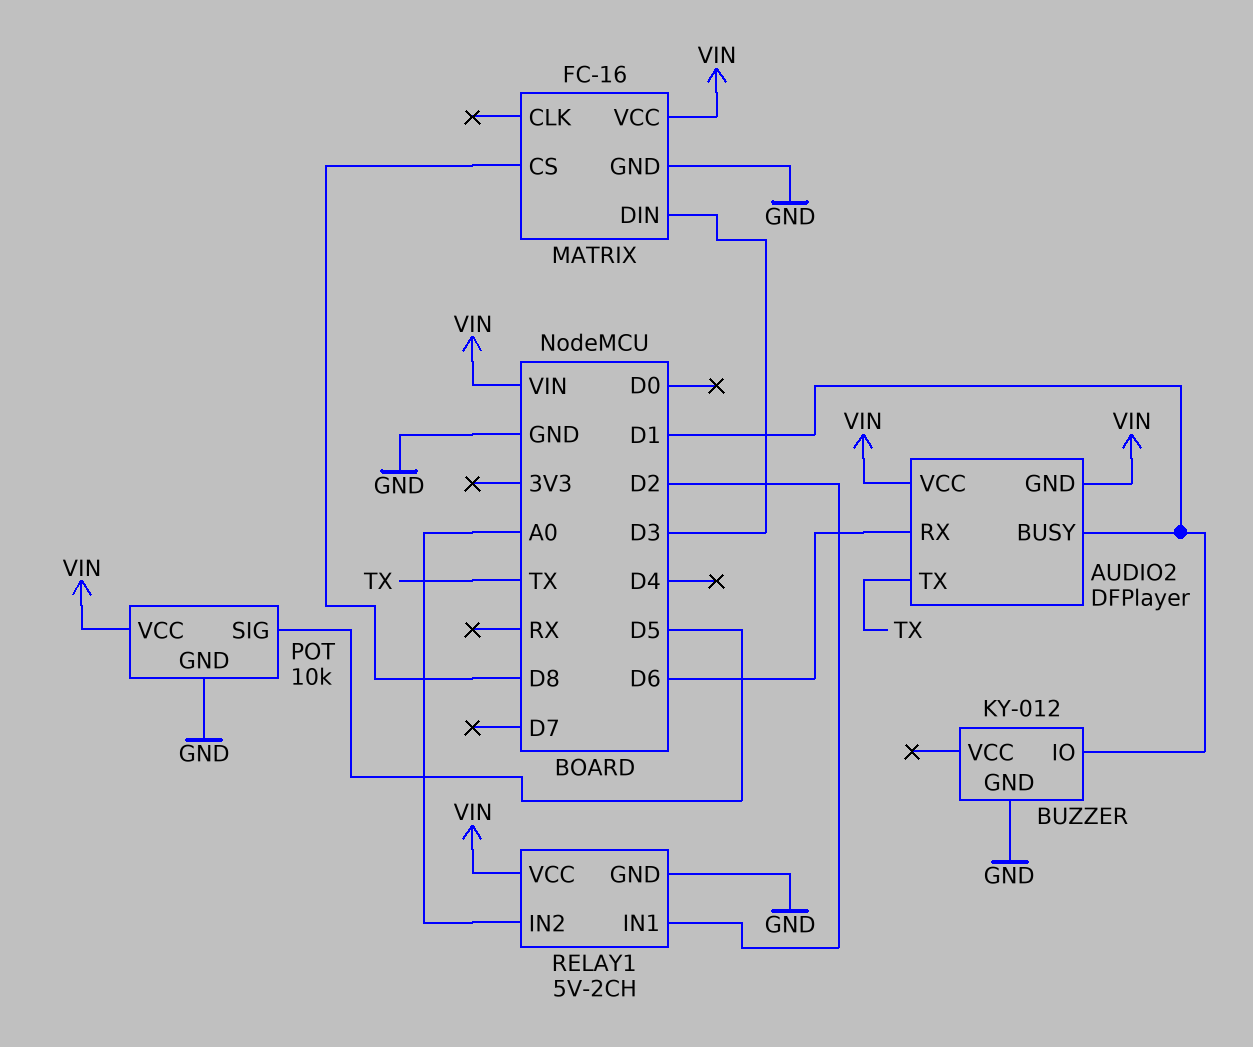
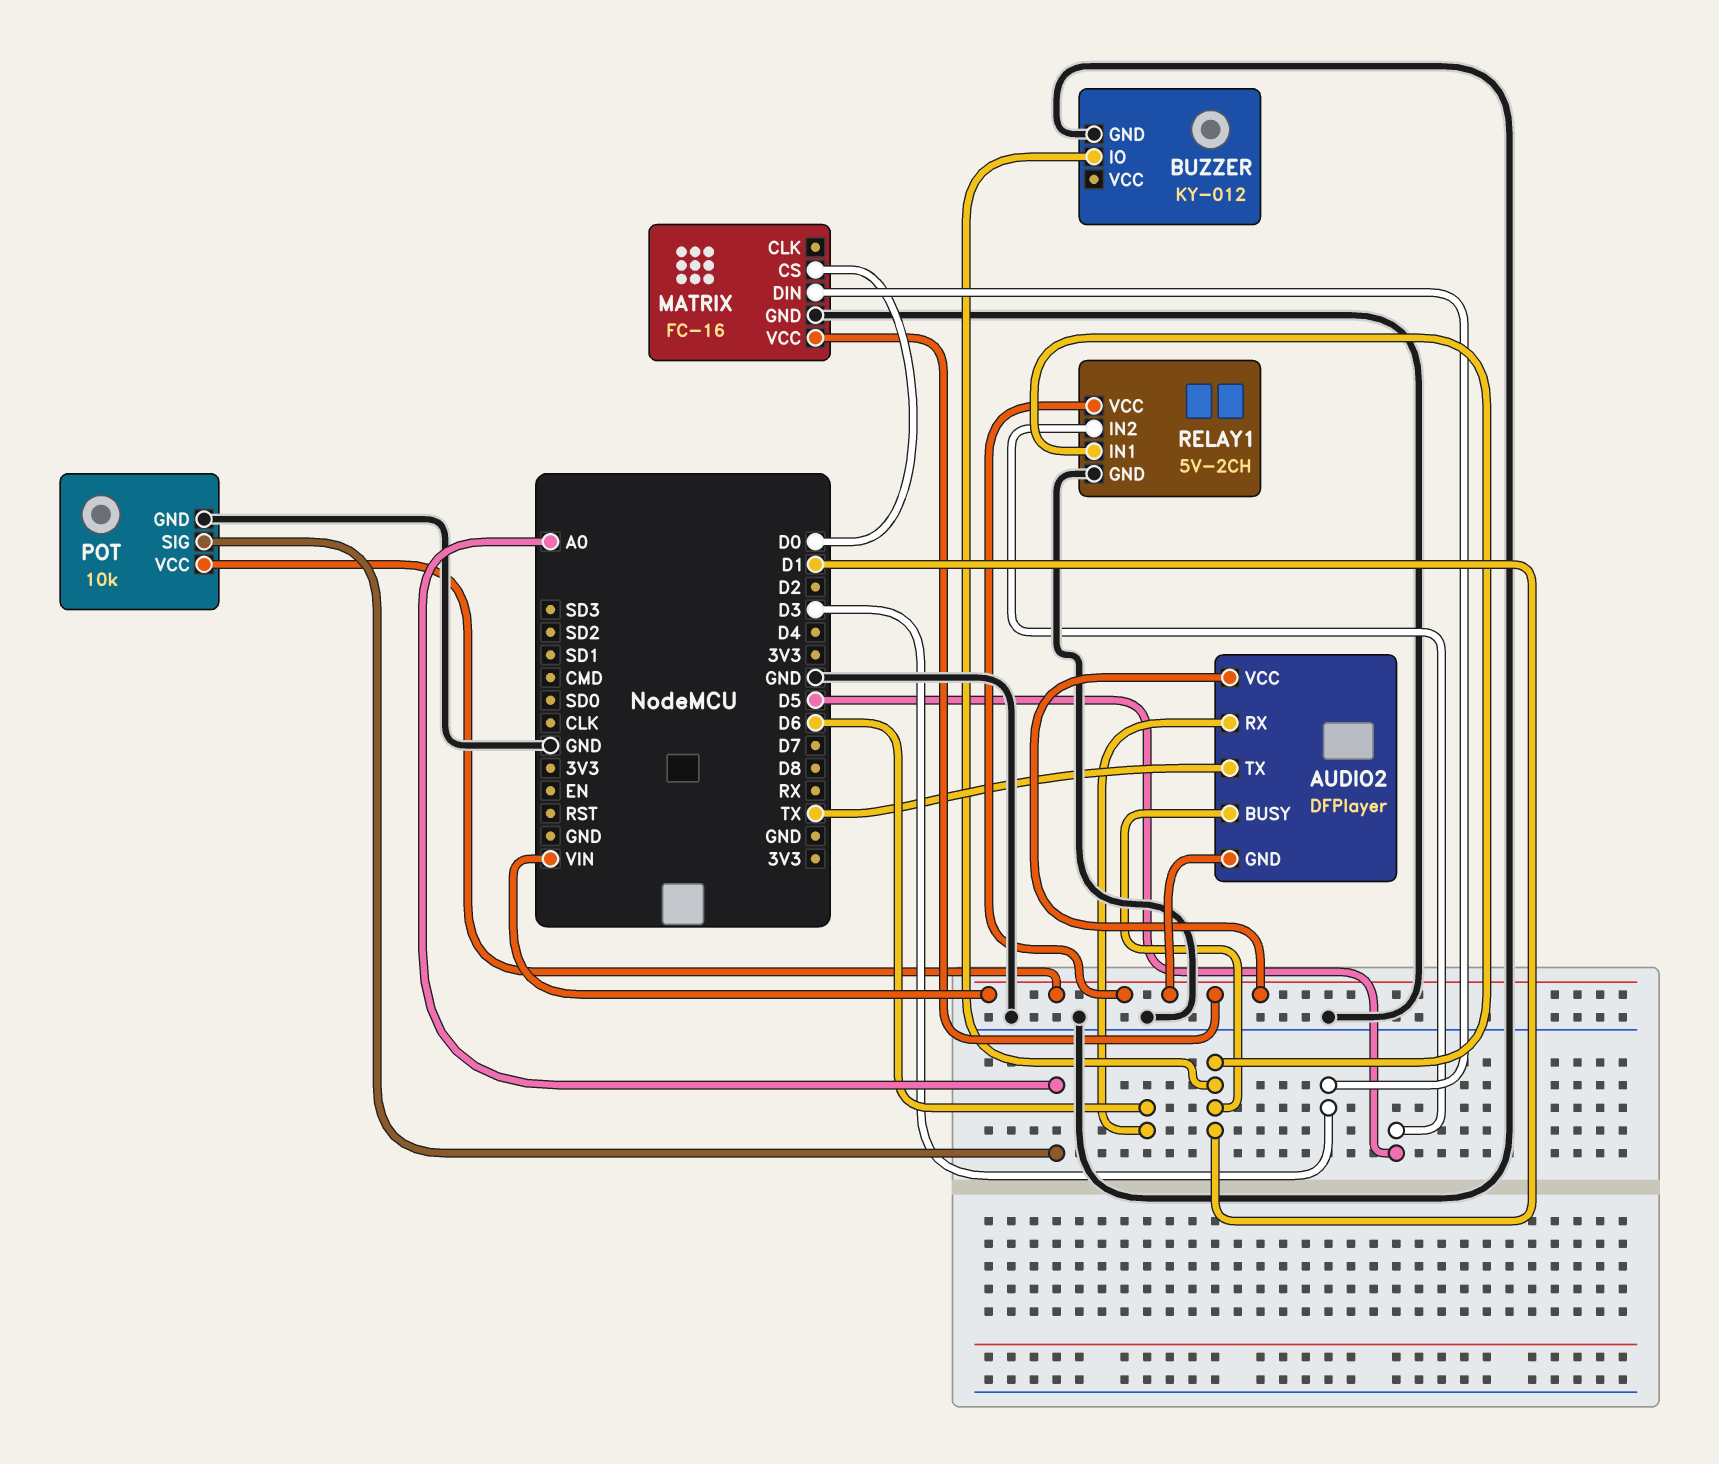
MATRIX pin CS: D8 -> D0
POT pin SIG: D5 -> A0
RELAY1 pin IN1: D2 -> D1
RELAY1 pin IN2: A0 -> D5

